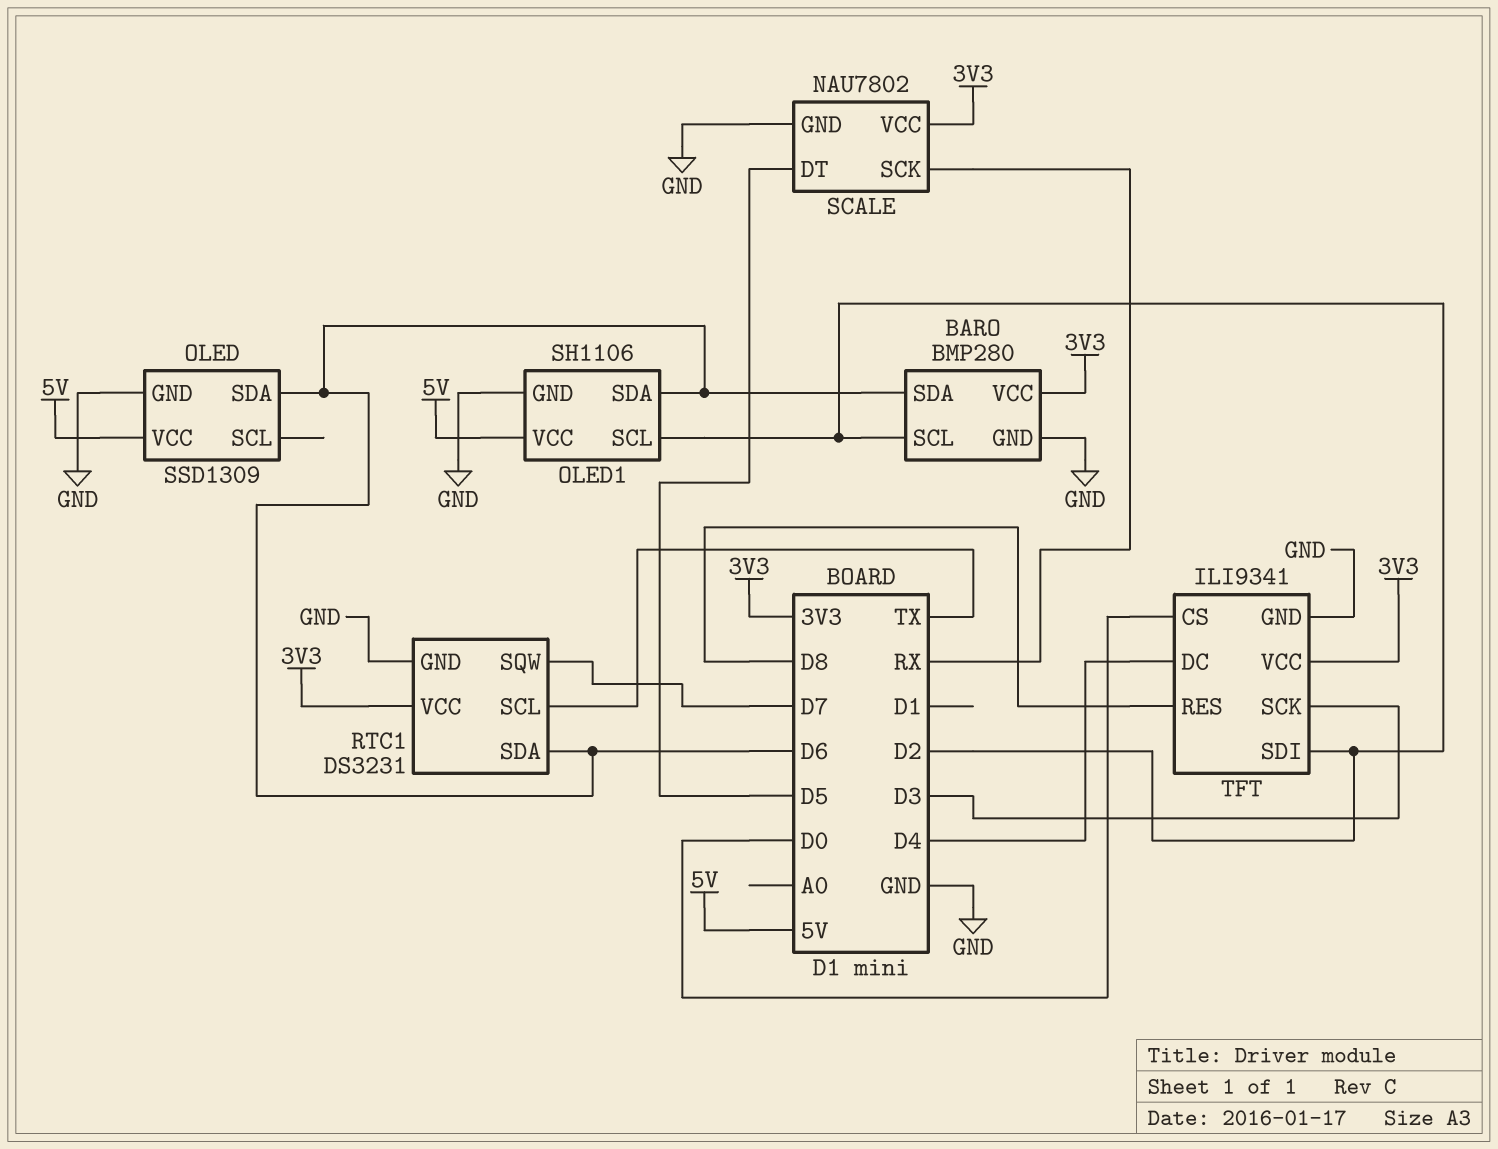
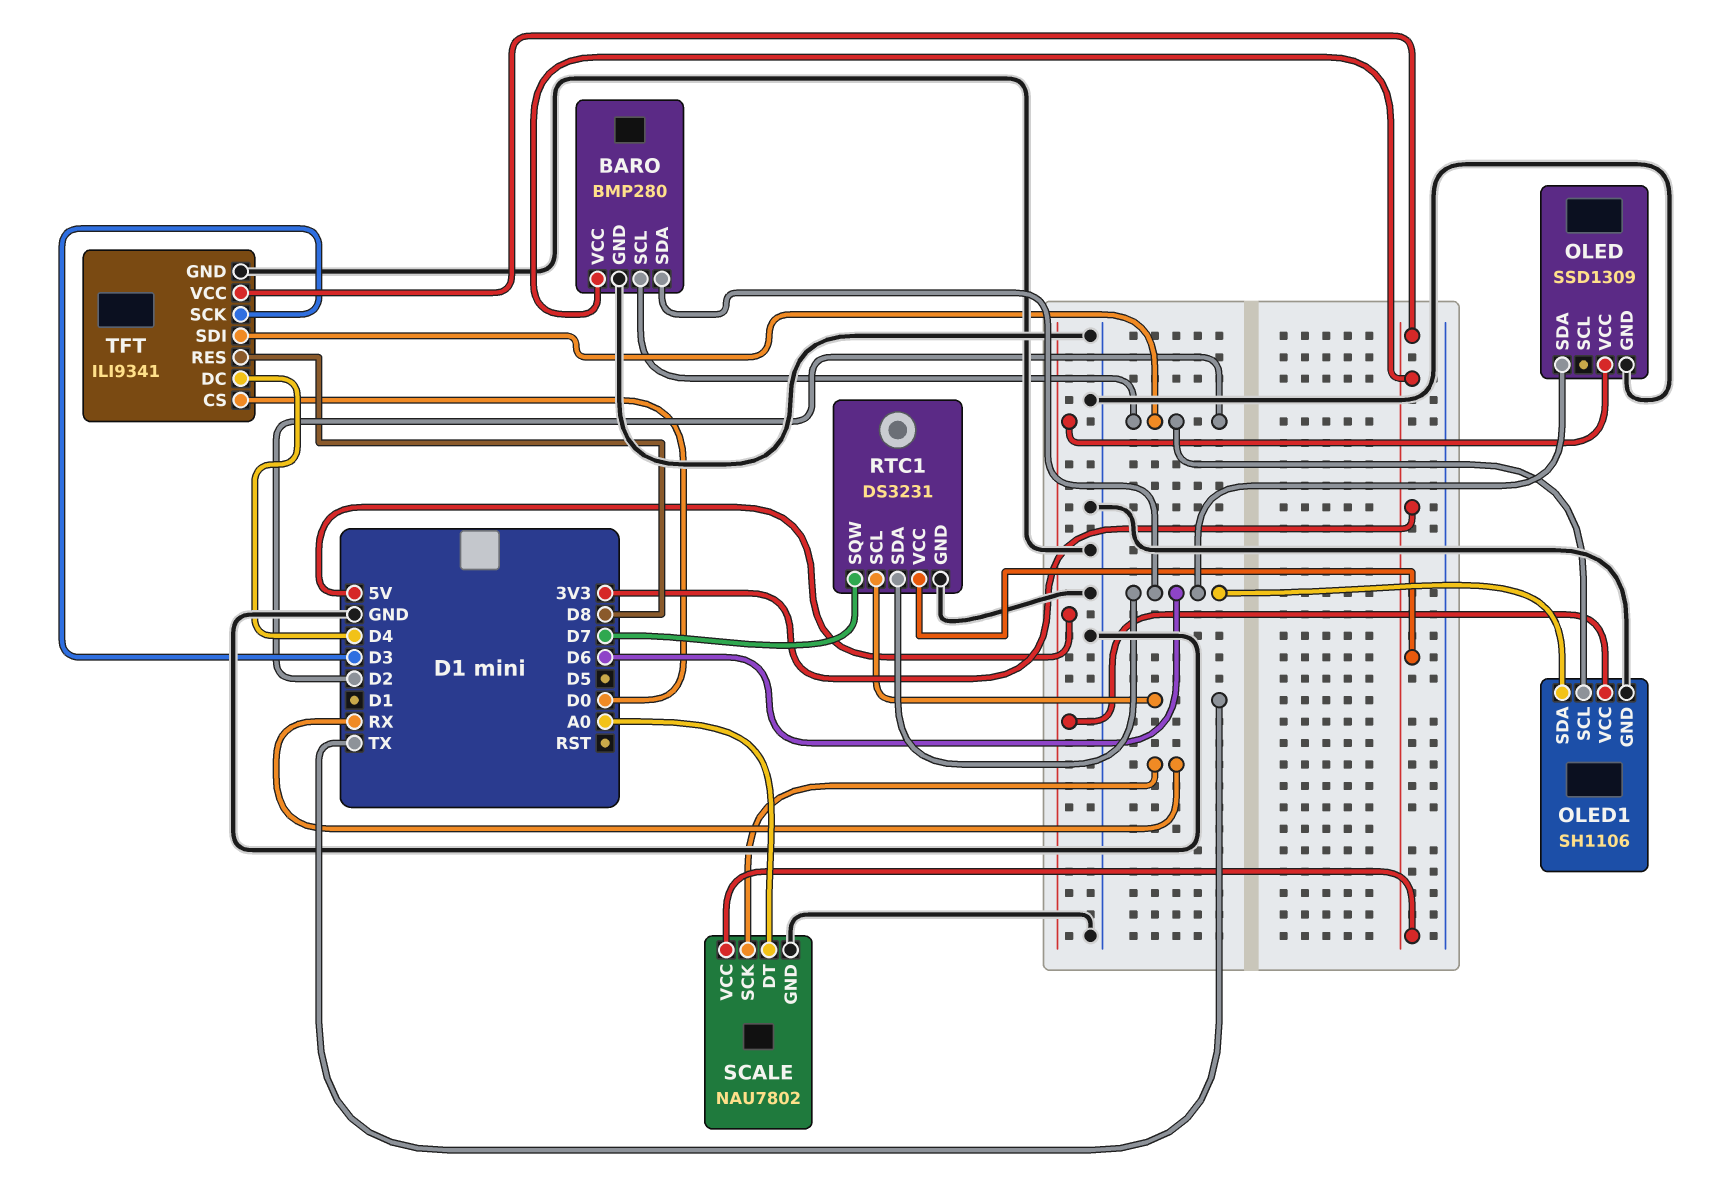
SCALE pin DT: D5 -> A0

